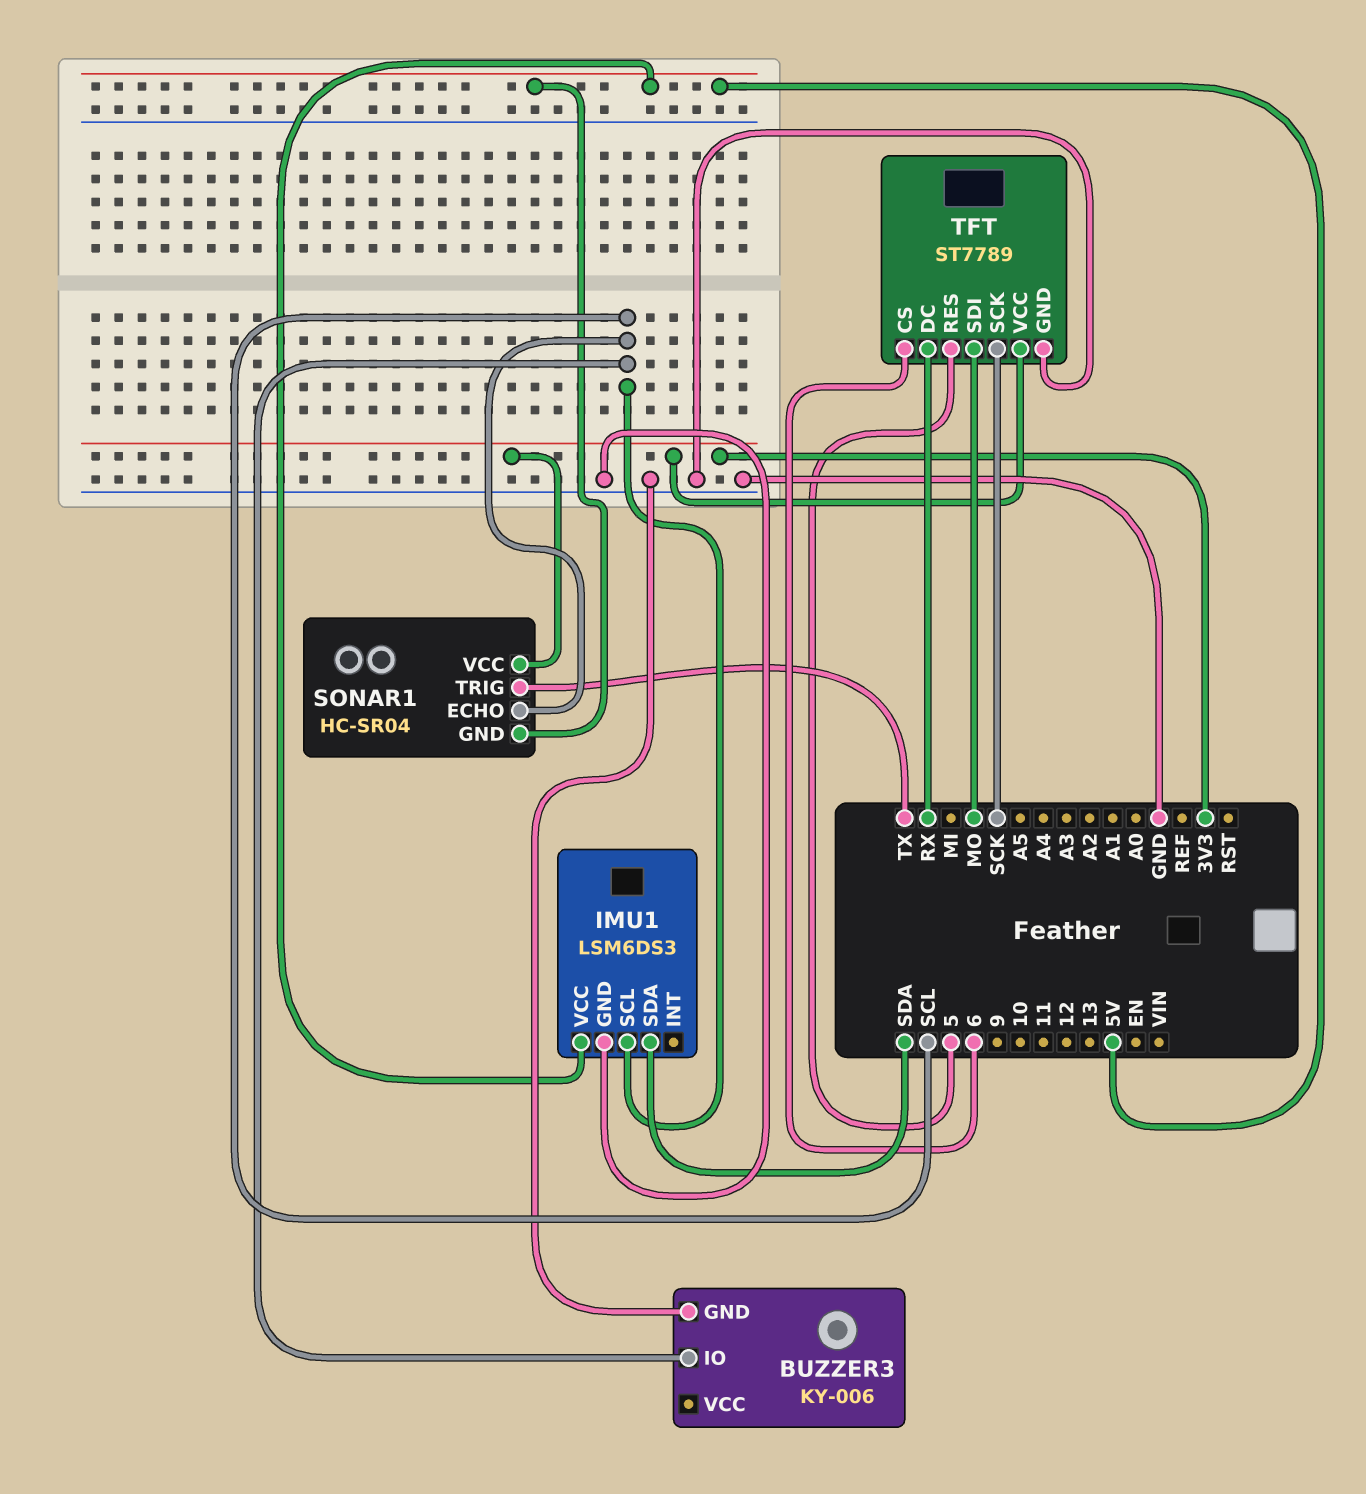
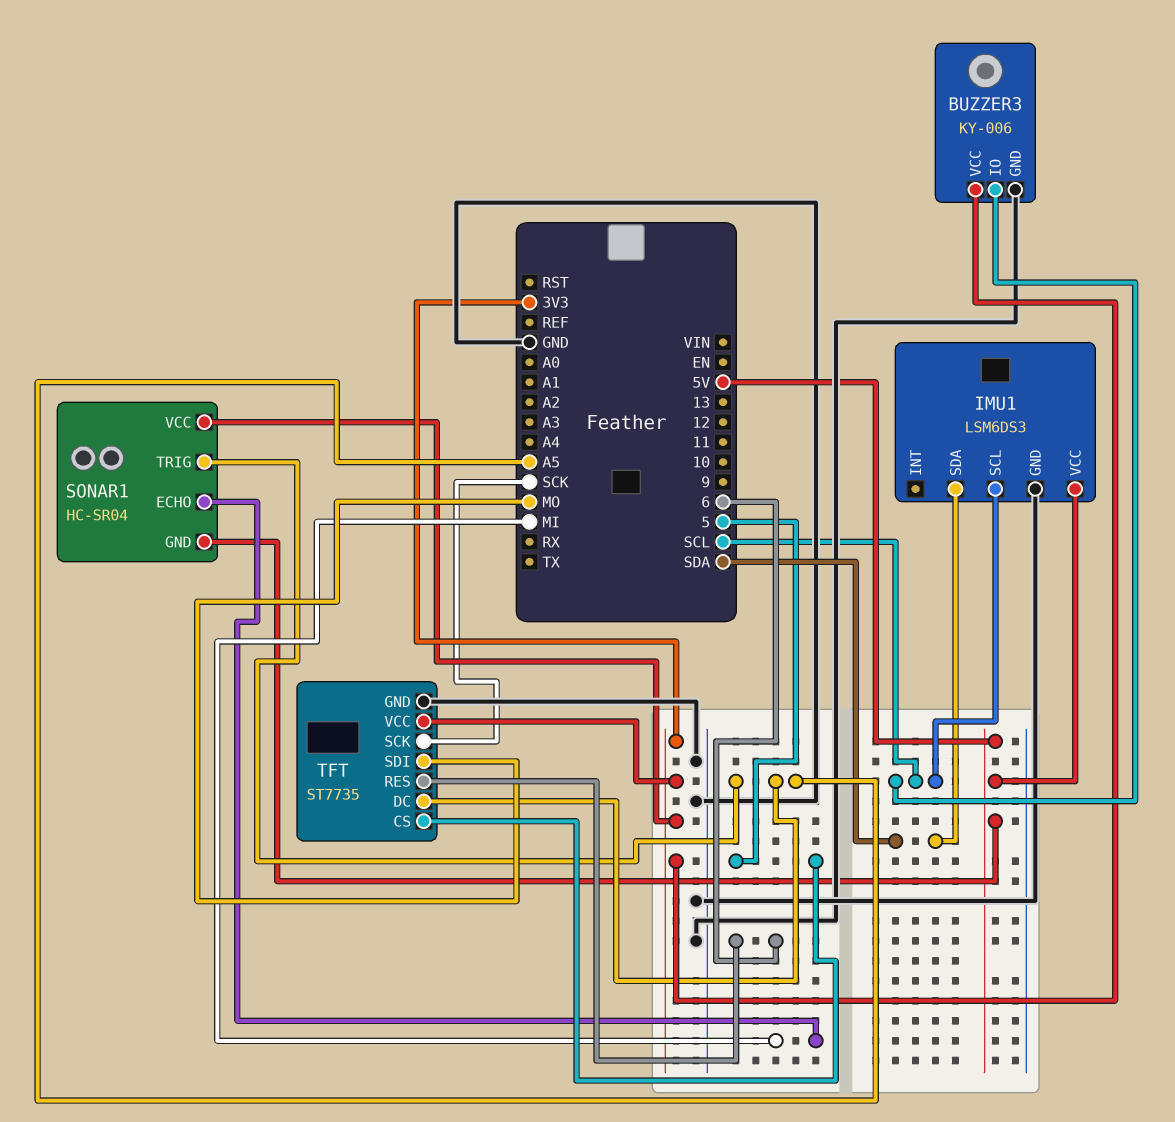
BUZZER3 pin VCC: none -> 3V3
SONAR1 pin ECHO: SCL -> MI
SONAR1 pin TRIG: TX -> A5
TFT: ST7789 -> ST7735
TFT pin CS: 6 -> 5
TFT pin DC: RX -> A5
TFT pin RES: 5 -> 6

